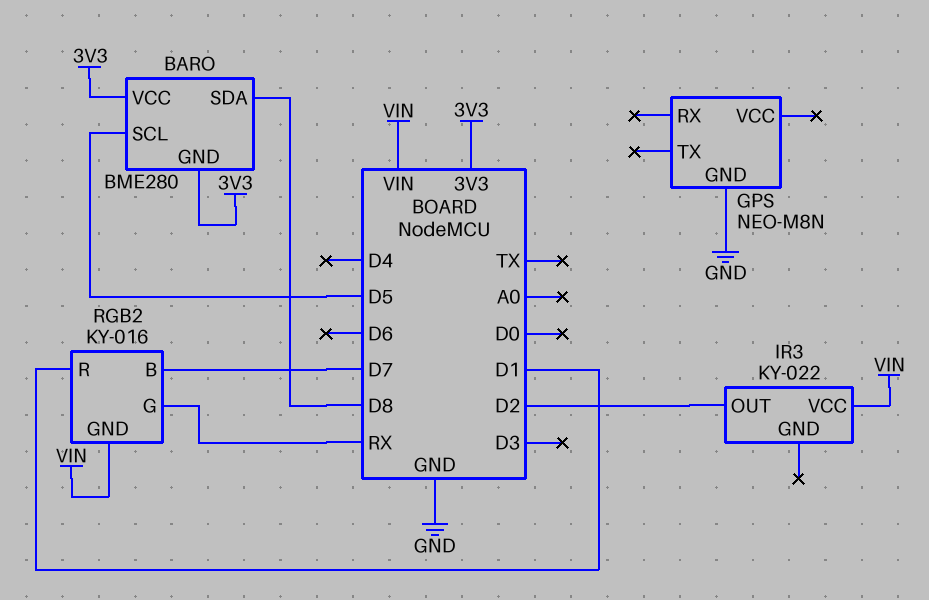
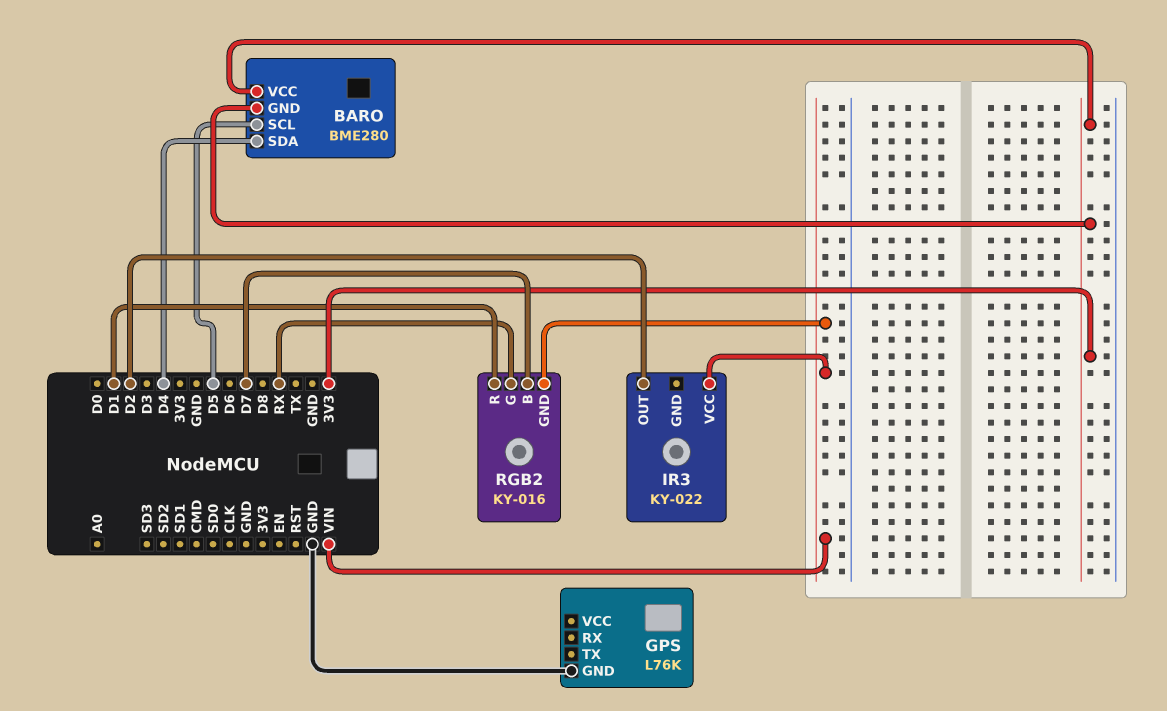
BARO pin SDA: D8 -> D4
GPS: NEO-M8N -> L76K

